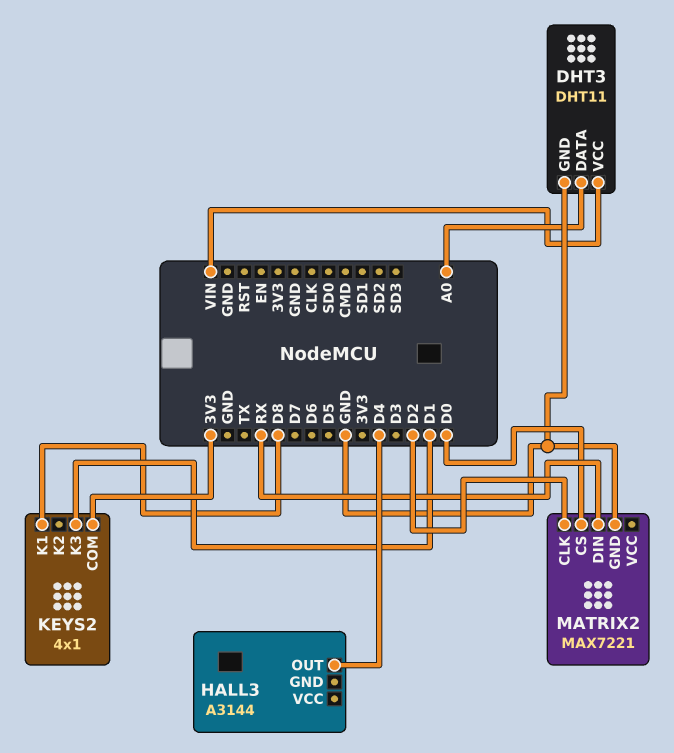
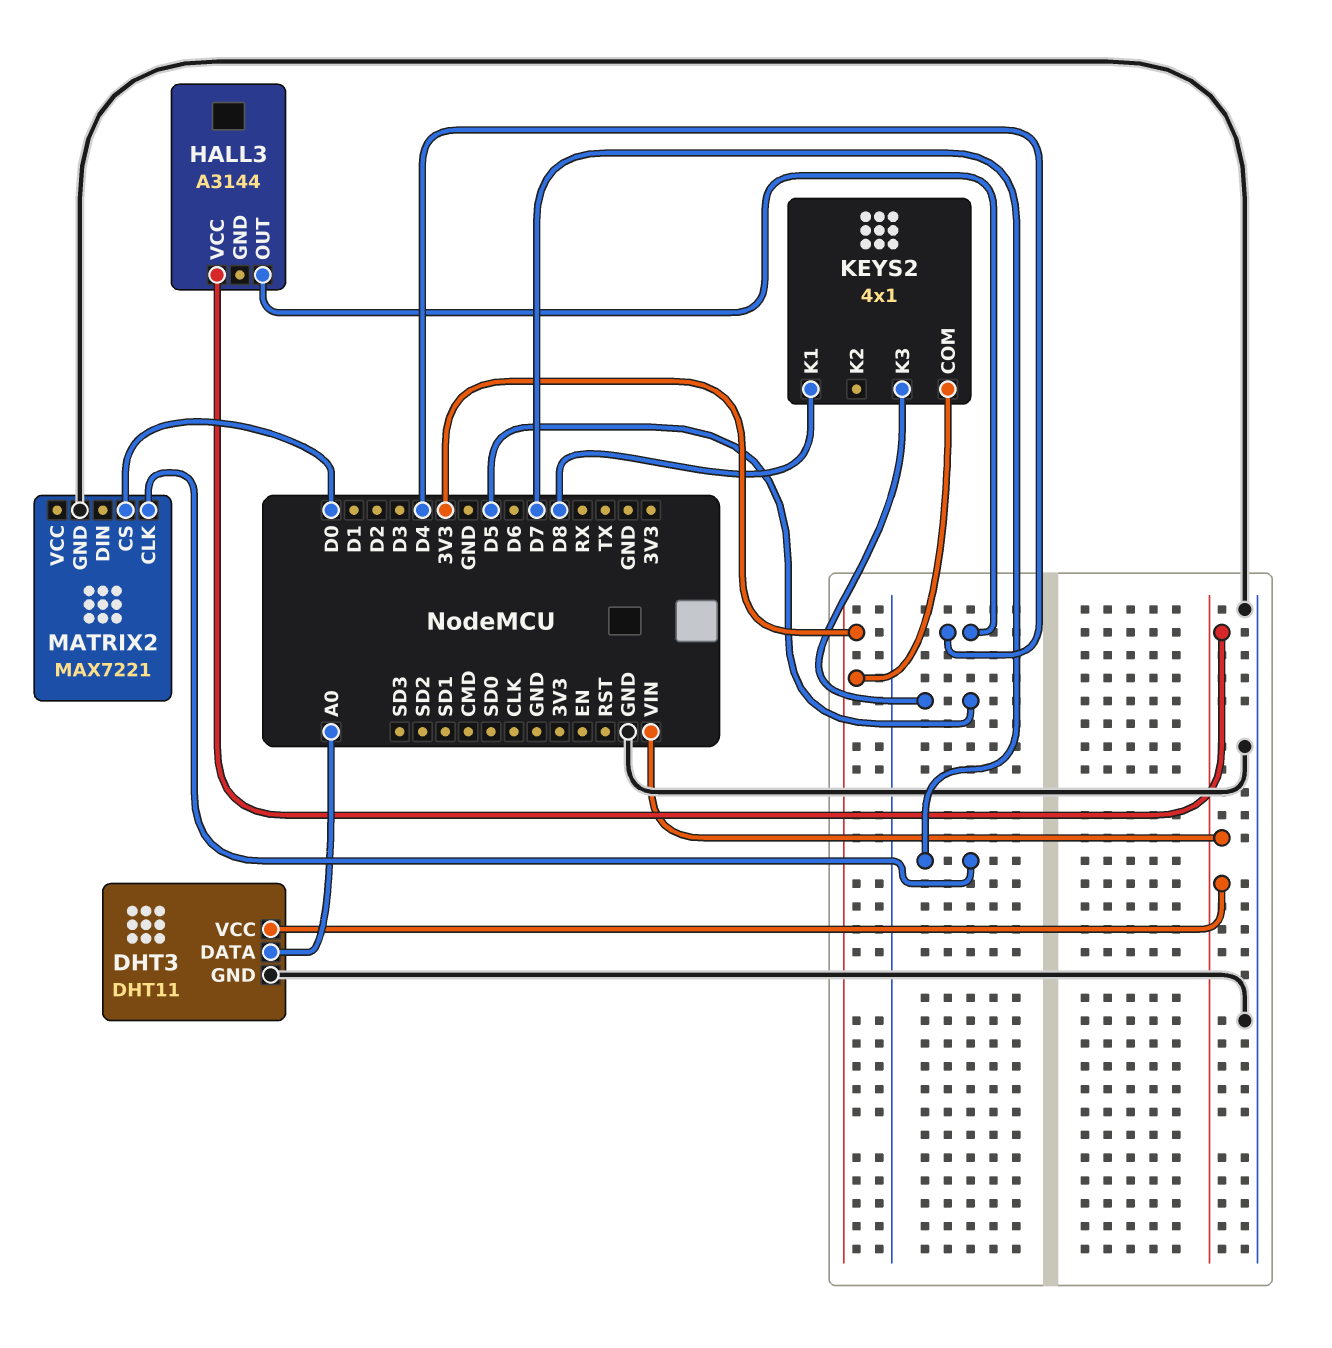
HALL3 pin VCC: none -> VIN
KEYS2 pin K3: D1 -> D5
MATRIX2 pin CLK: D2 -> D7
MATRIX2 pin DIN: RX -> none

